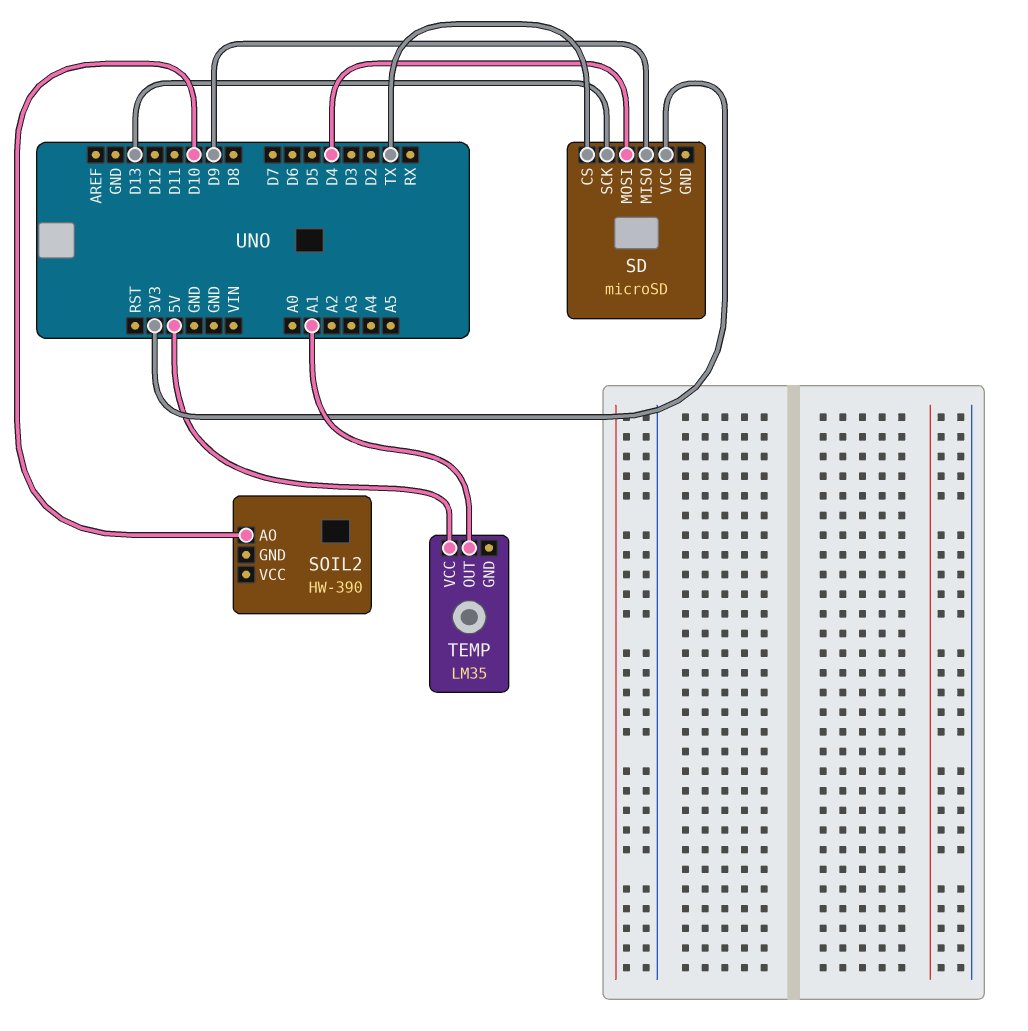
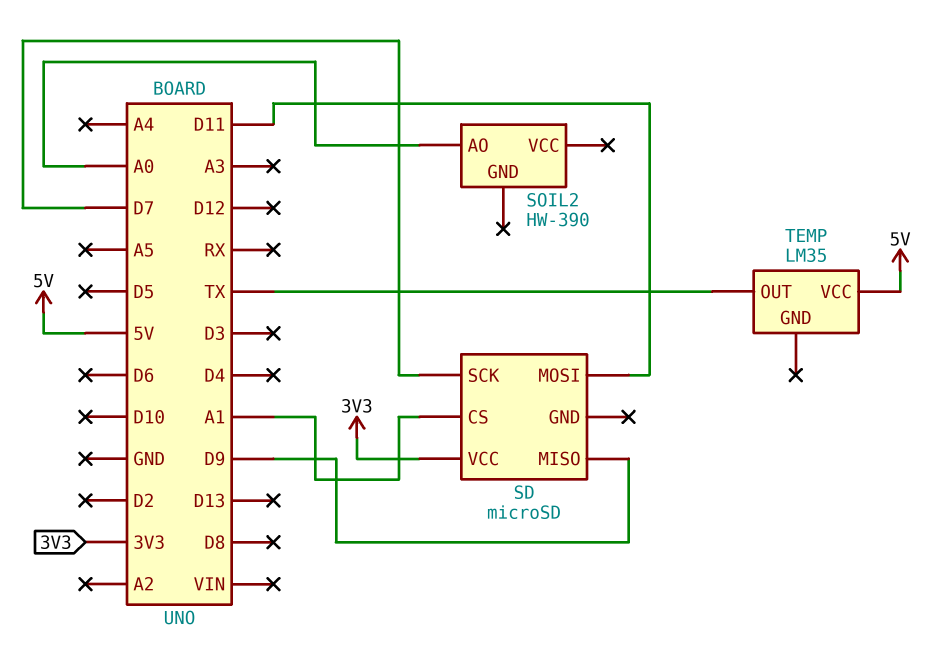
SD pin CS: TX -> A1
SD pin MOSI: D4 -> D11
SD pin SCK: D13 -> D7
SOIL2 pin AO: D10 -> A0
TEMP pin OUT: A1 -> TX

